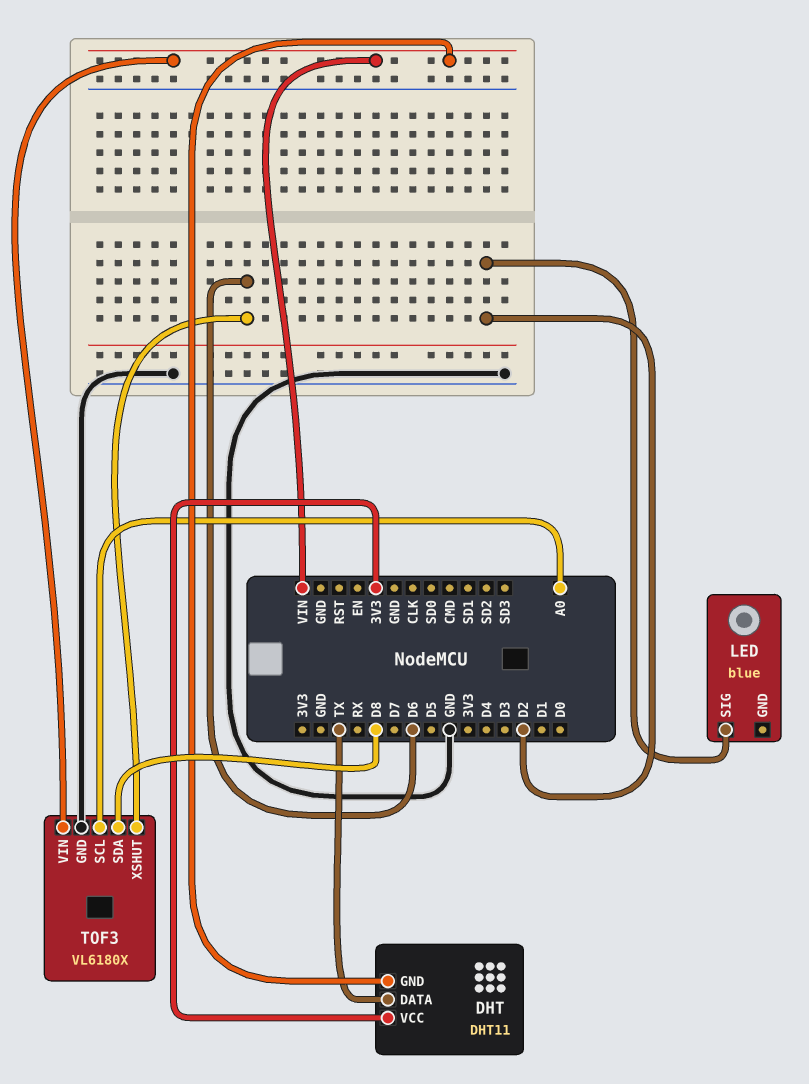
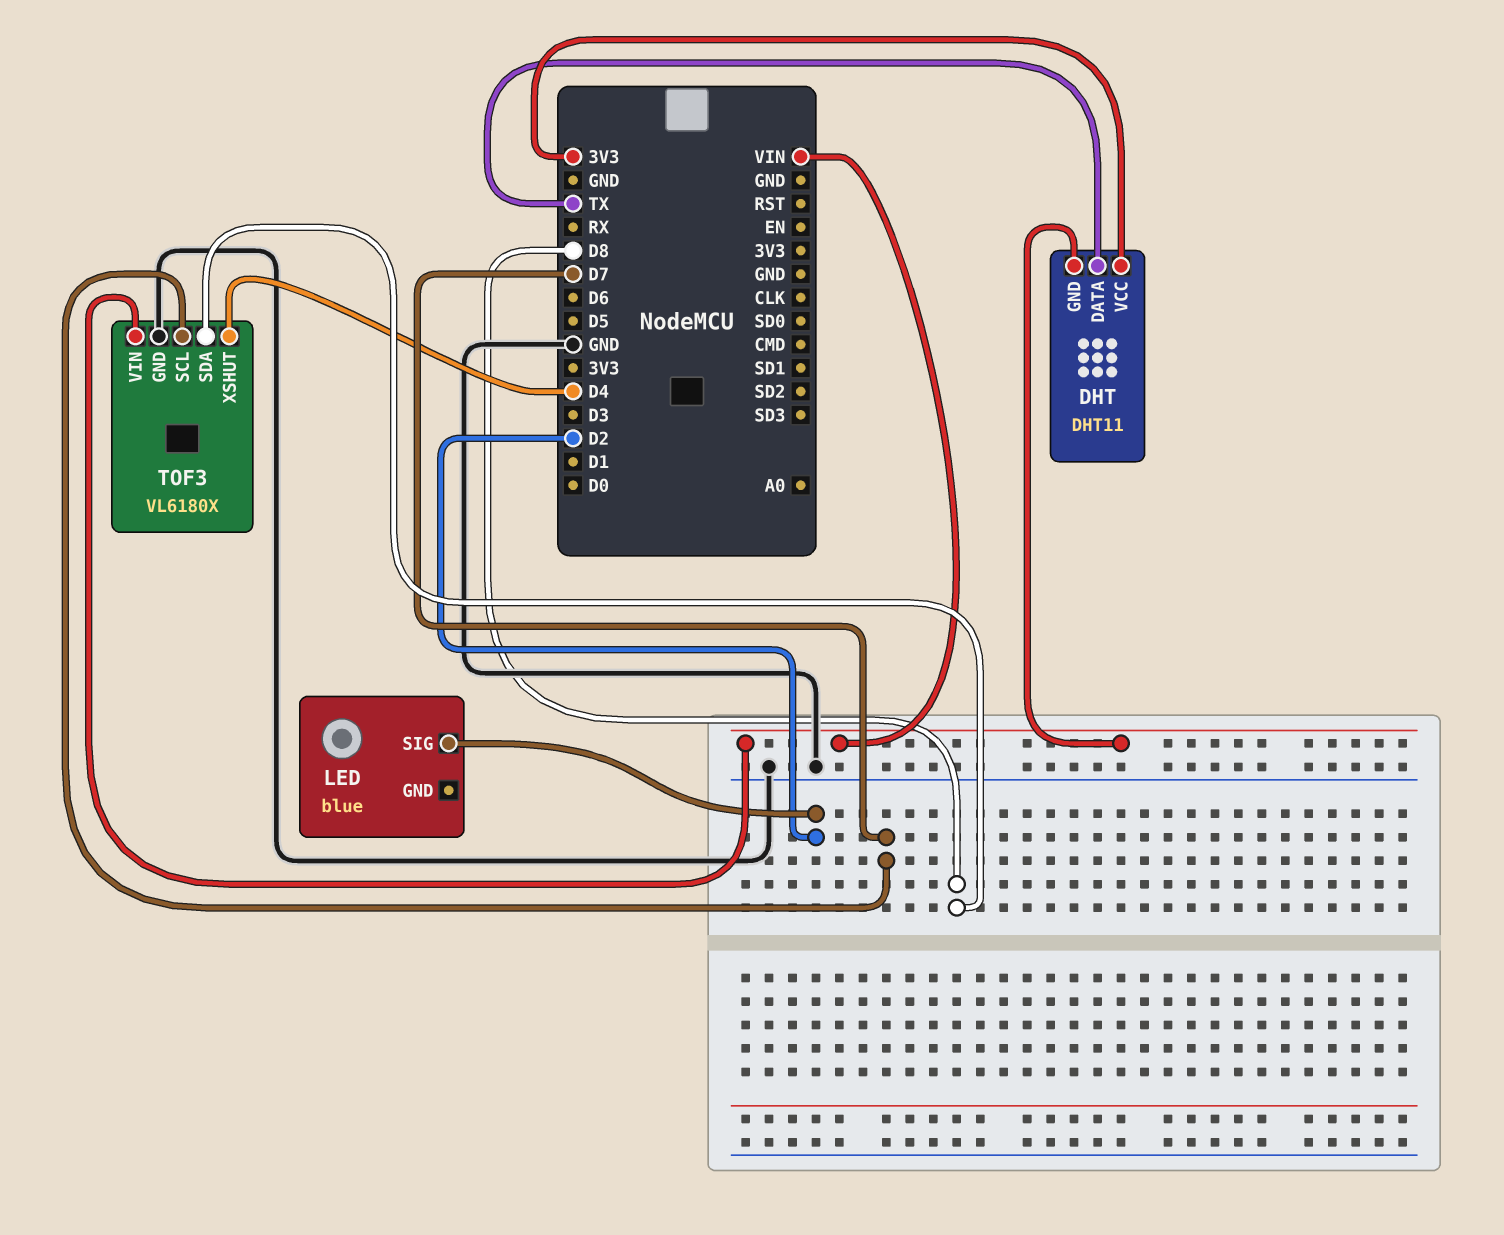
TOF3 pin SCL: A0 -> D7
TOF3 pin XSHUT: D6 -> D4

